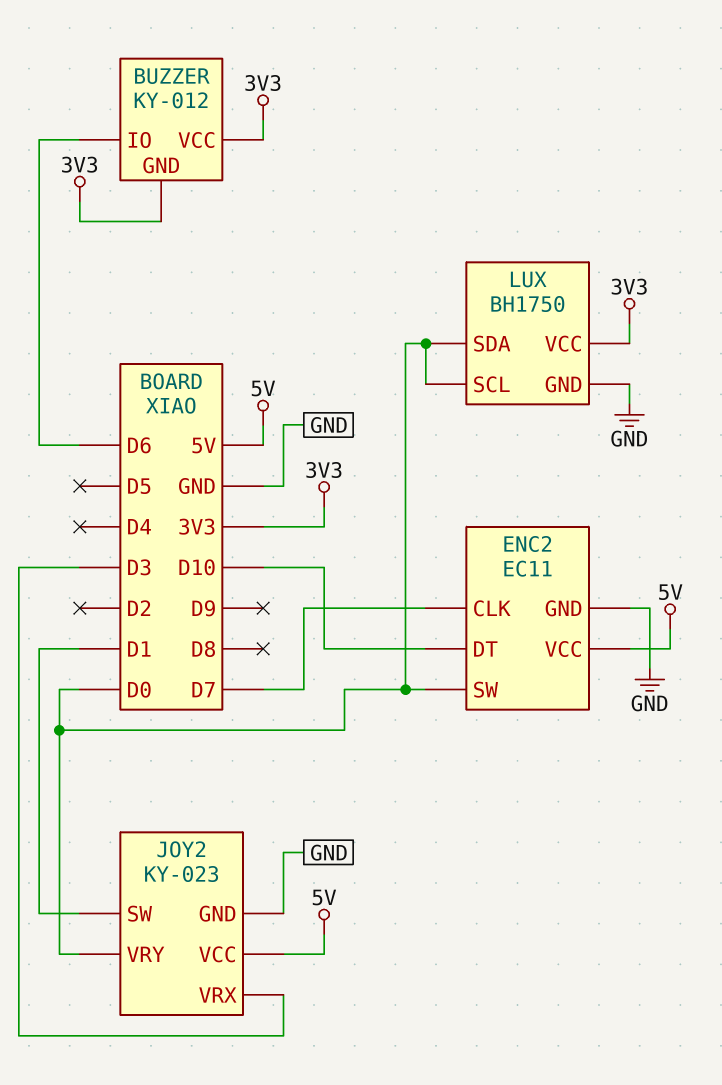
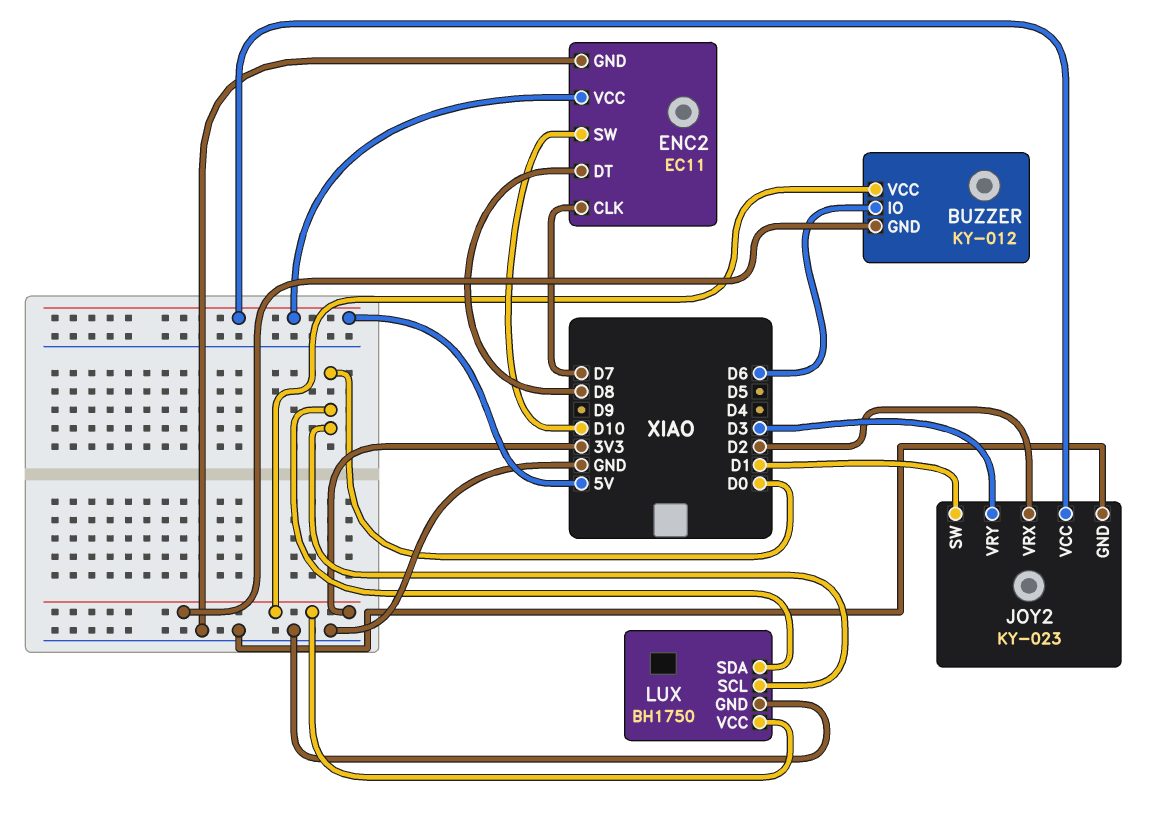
ENC2 pin DT: D10 -> D8
ENC2 pin SW: D0 -> D10
JOY2 pin VRX: D3 -> D2
JOY2 pin VRY: D0 -> D3

